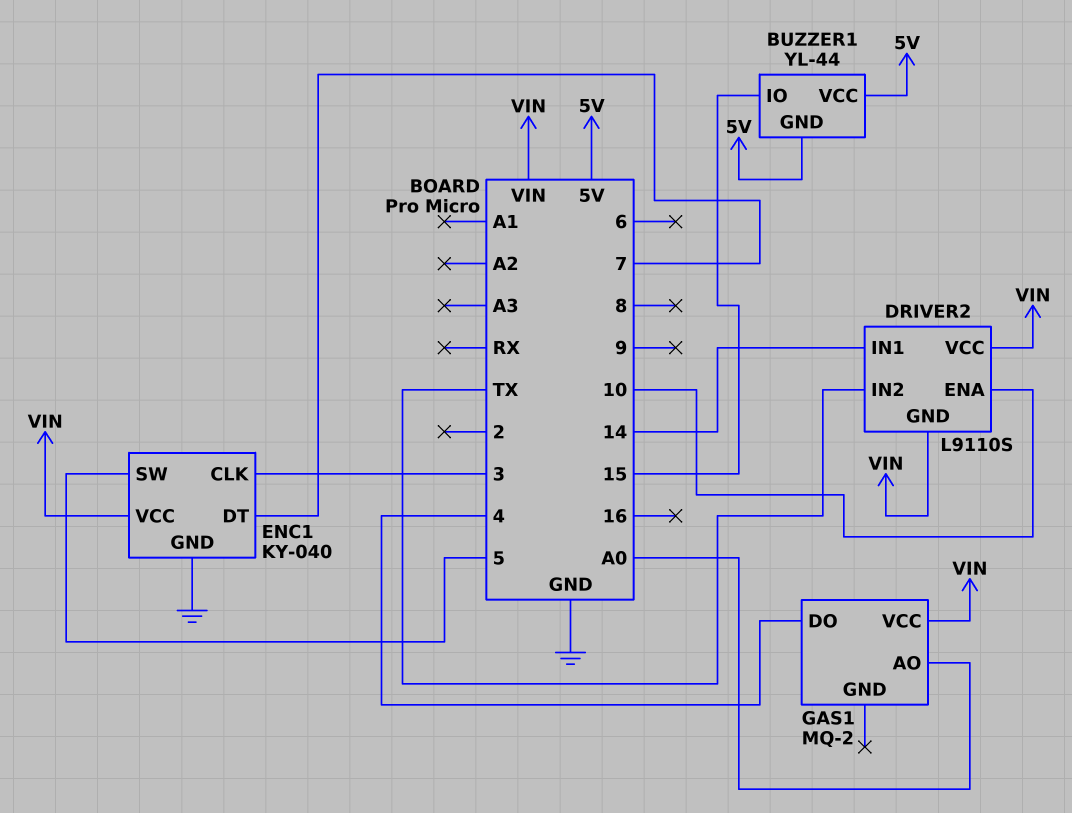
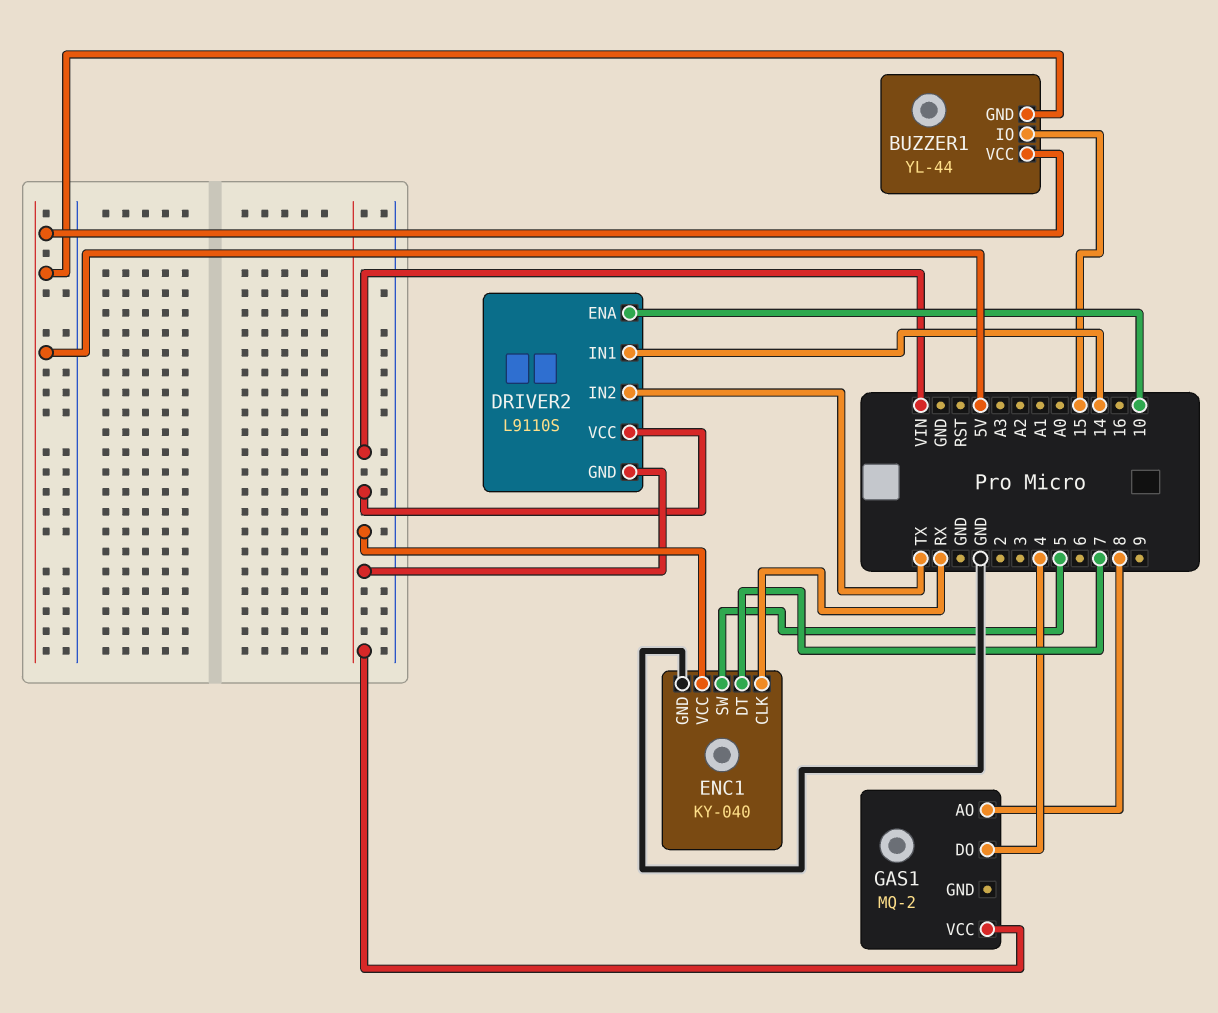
ENC1 pin CLK: 3 -> RX
GAS1 pin AO: A0 -> 8

